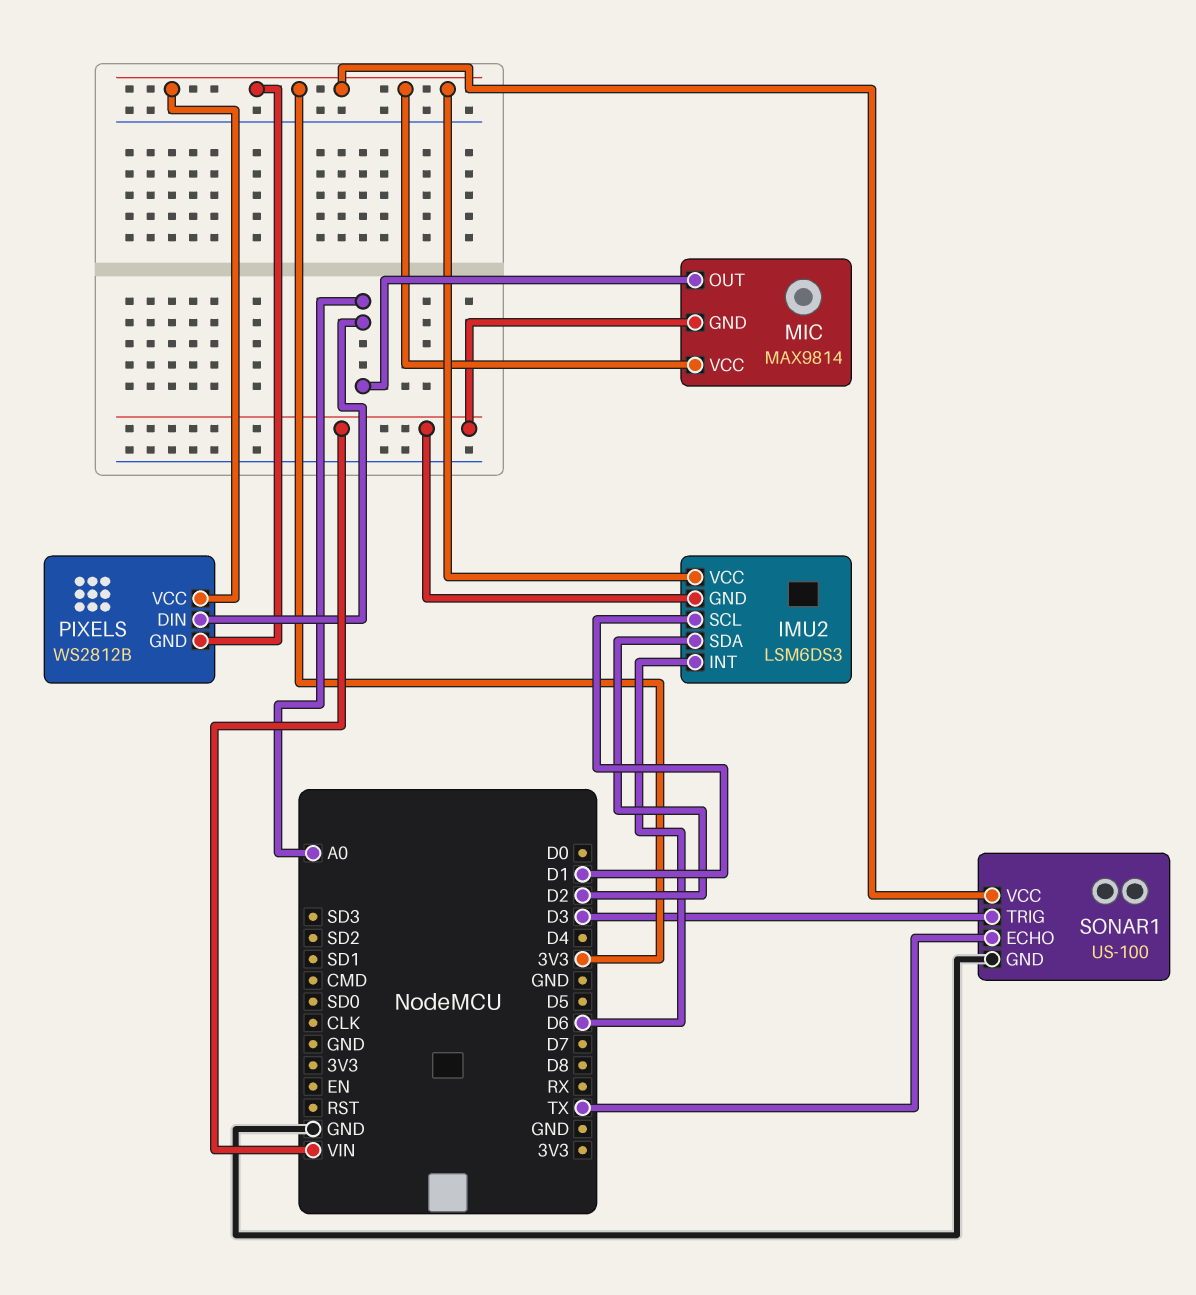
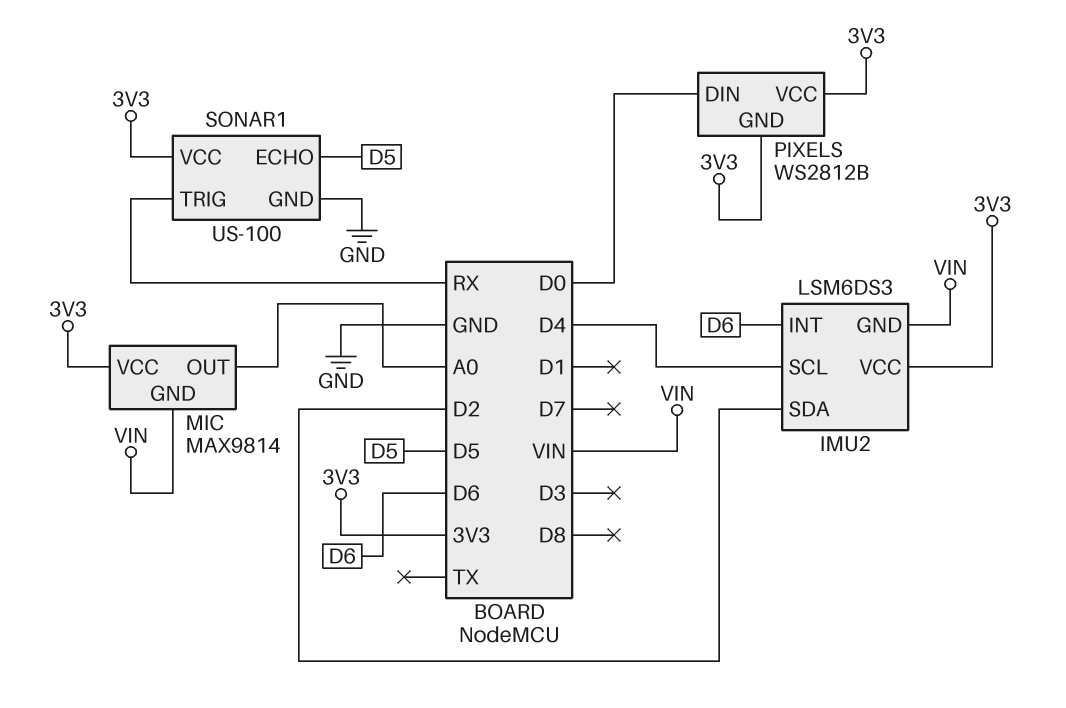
IMU2 pin SCL: D1 -> D4
PIXELS pin DIN: A0 -> D0
SONAR1 pin ECHO: TX -> D5
SONAR1 pin TRIG: D3 -> RX

